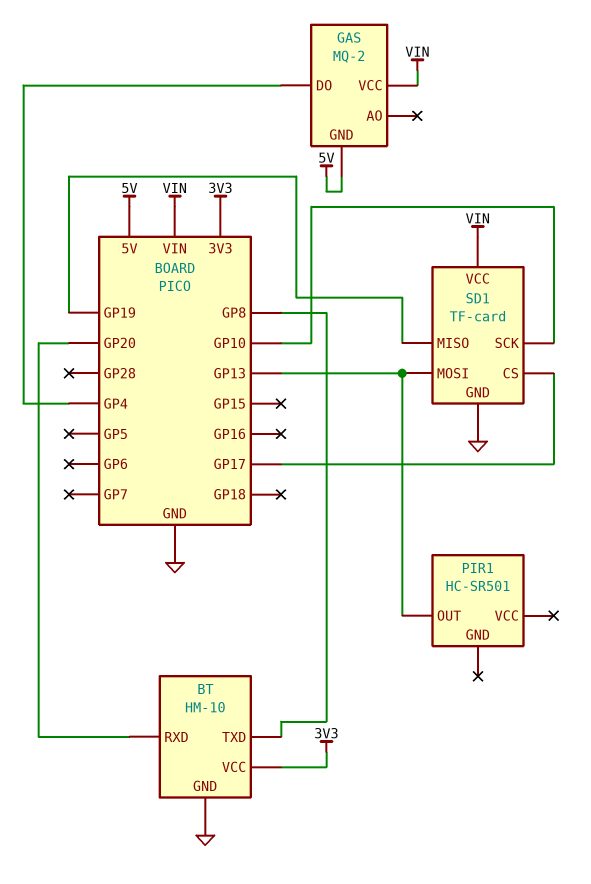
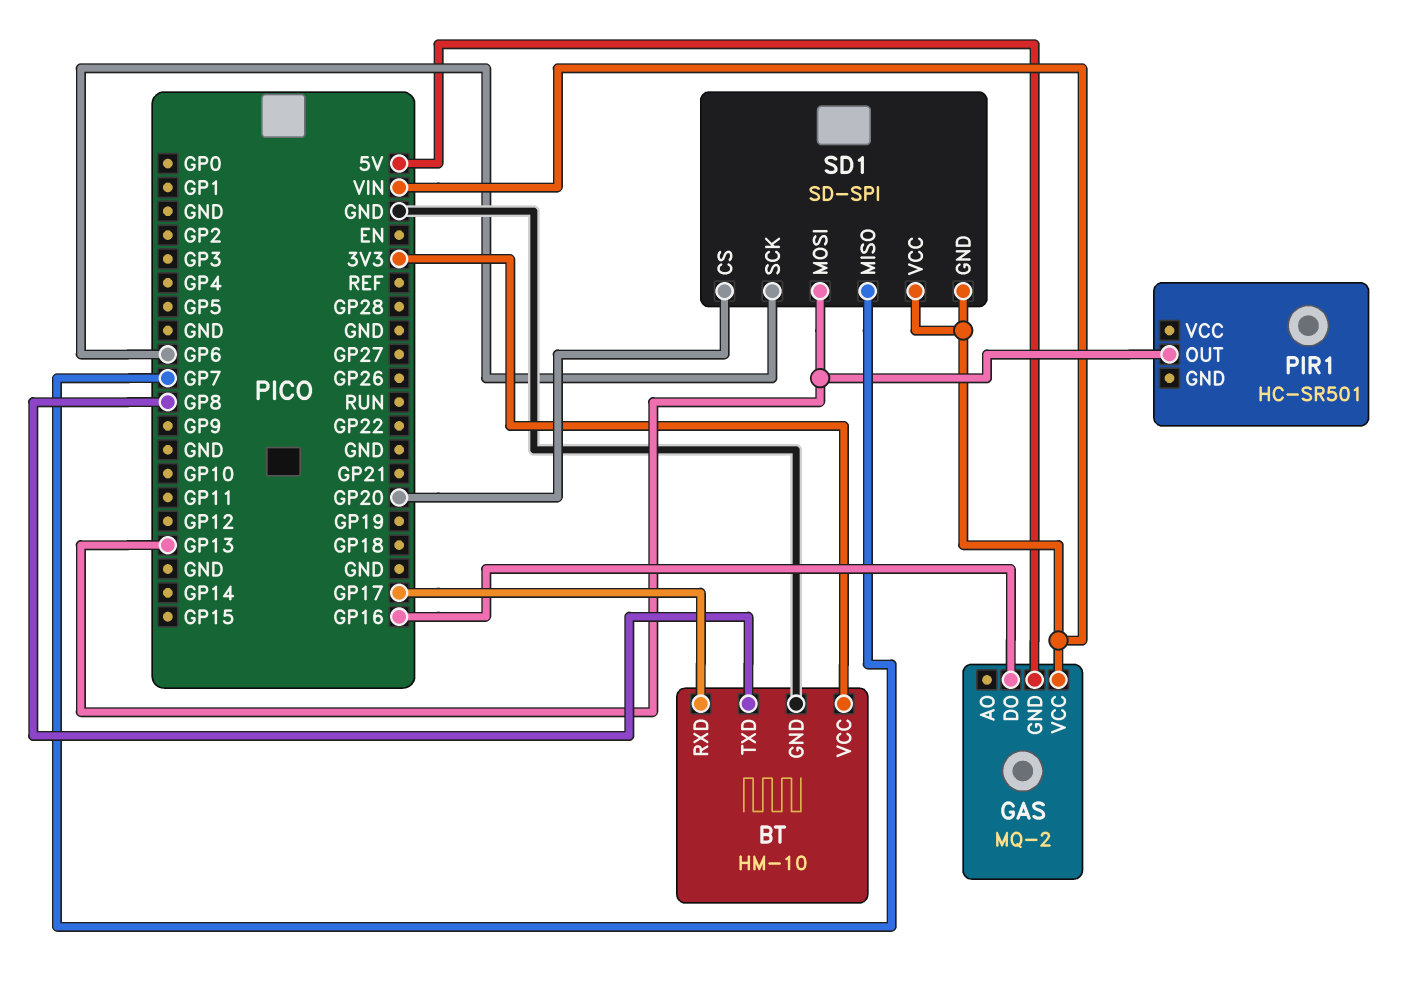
BT pin RXD: GP20 -> GP17
GAS pin DO: GP4 -> GP16
SD1: TF-card -> SD-SPI
SD1 pin CS: GP17 -> GP20
SD1 pin GND: GND -> VIN
SD1 pin MISO: GP19 -> GP7
SD1 pin SCK: GP10 -> GP6

